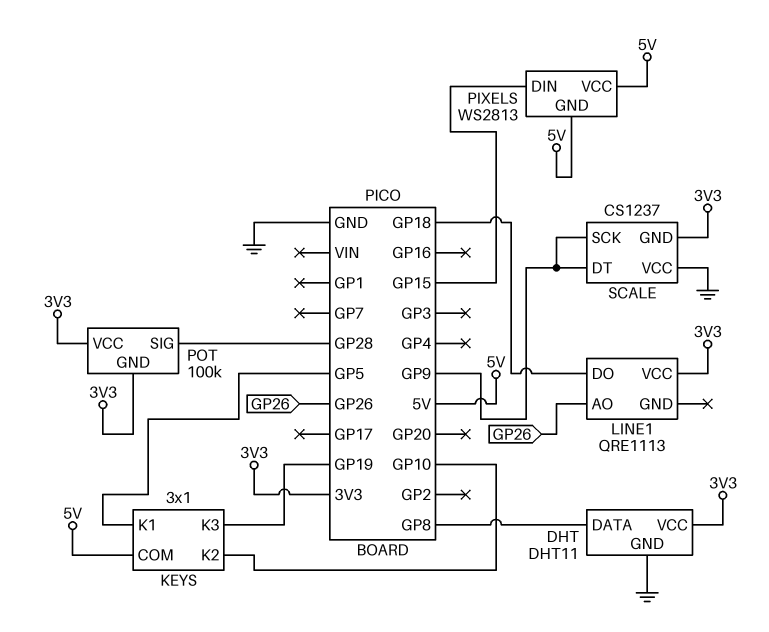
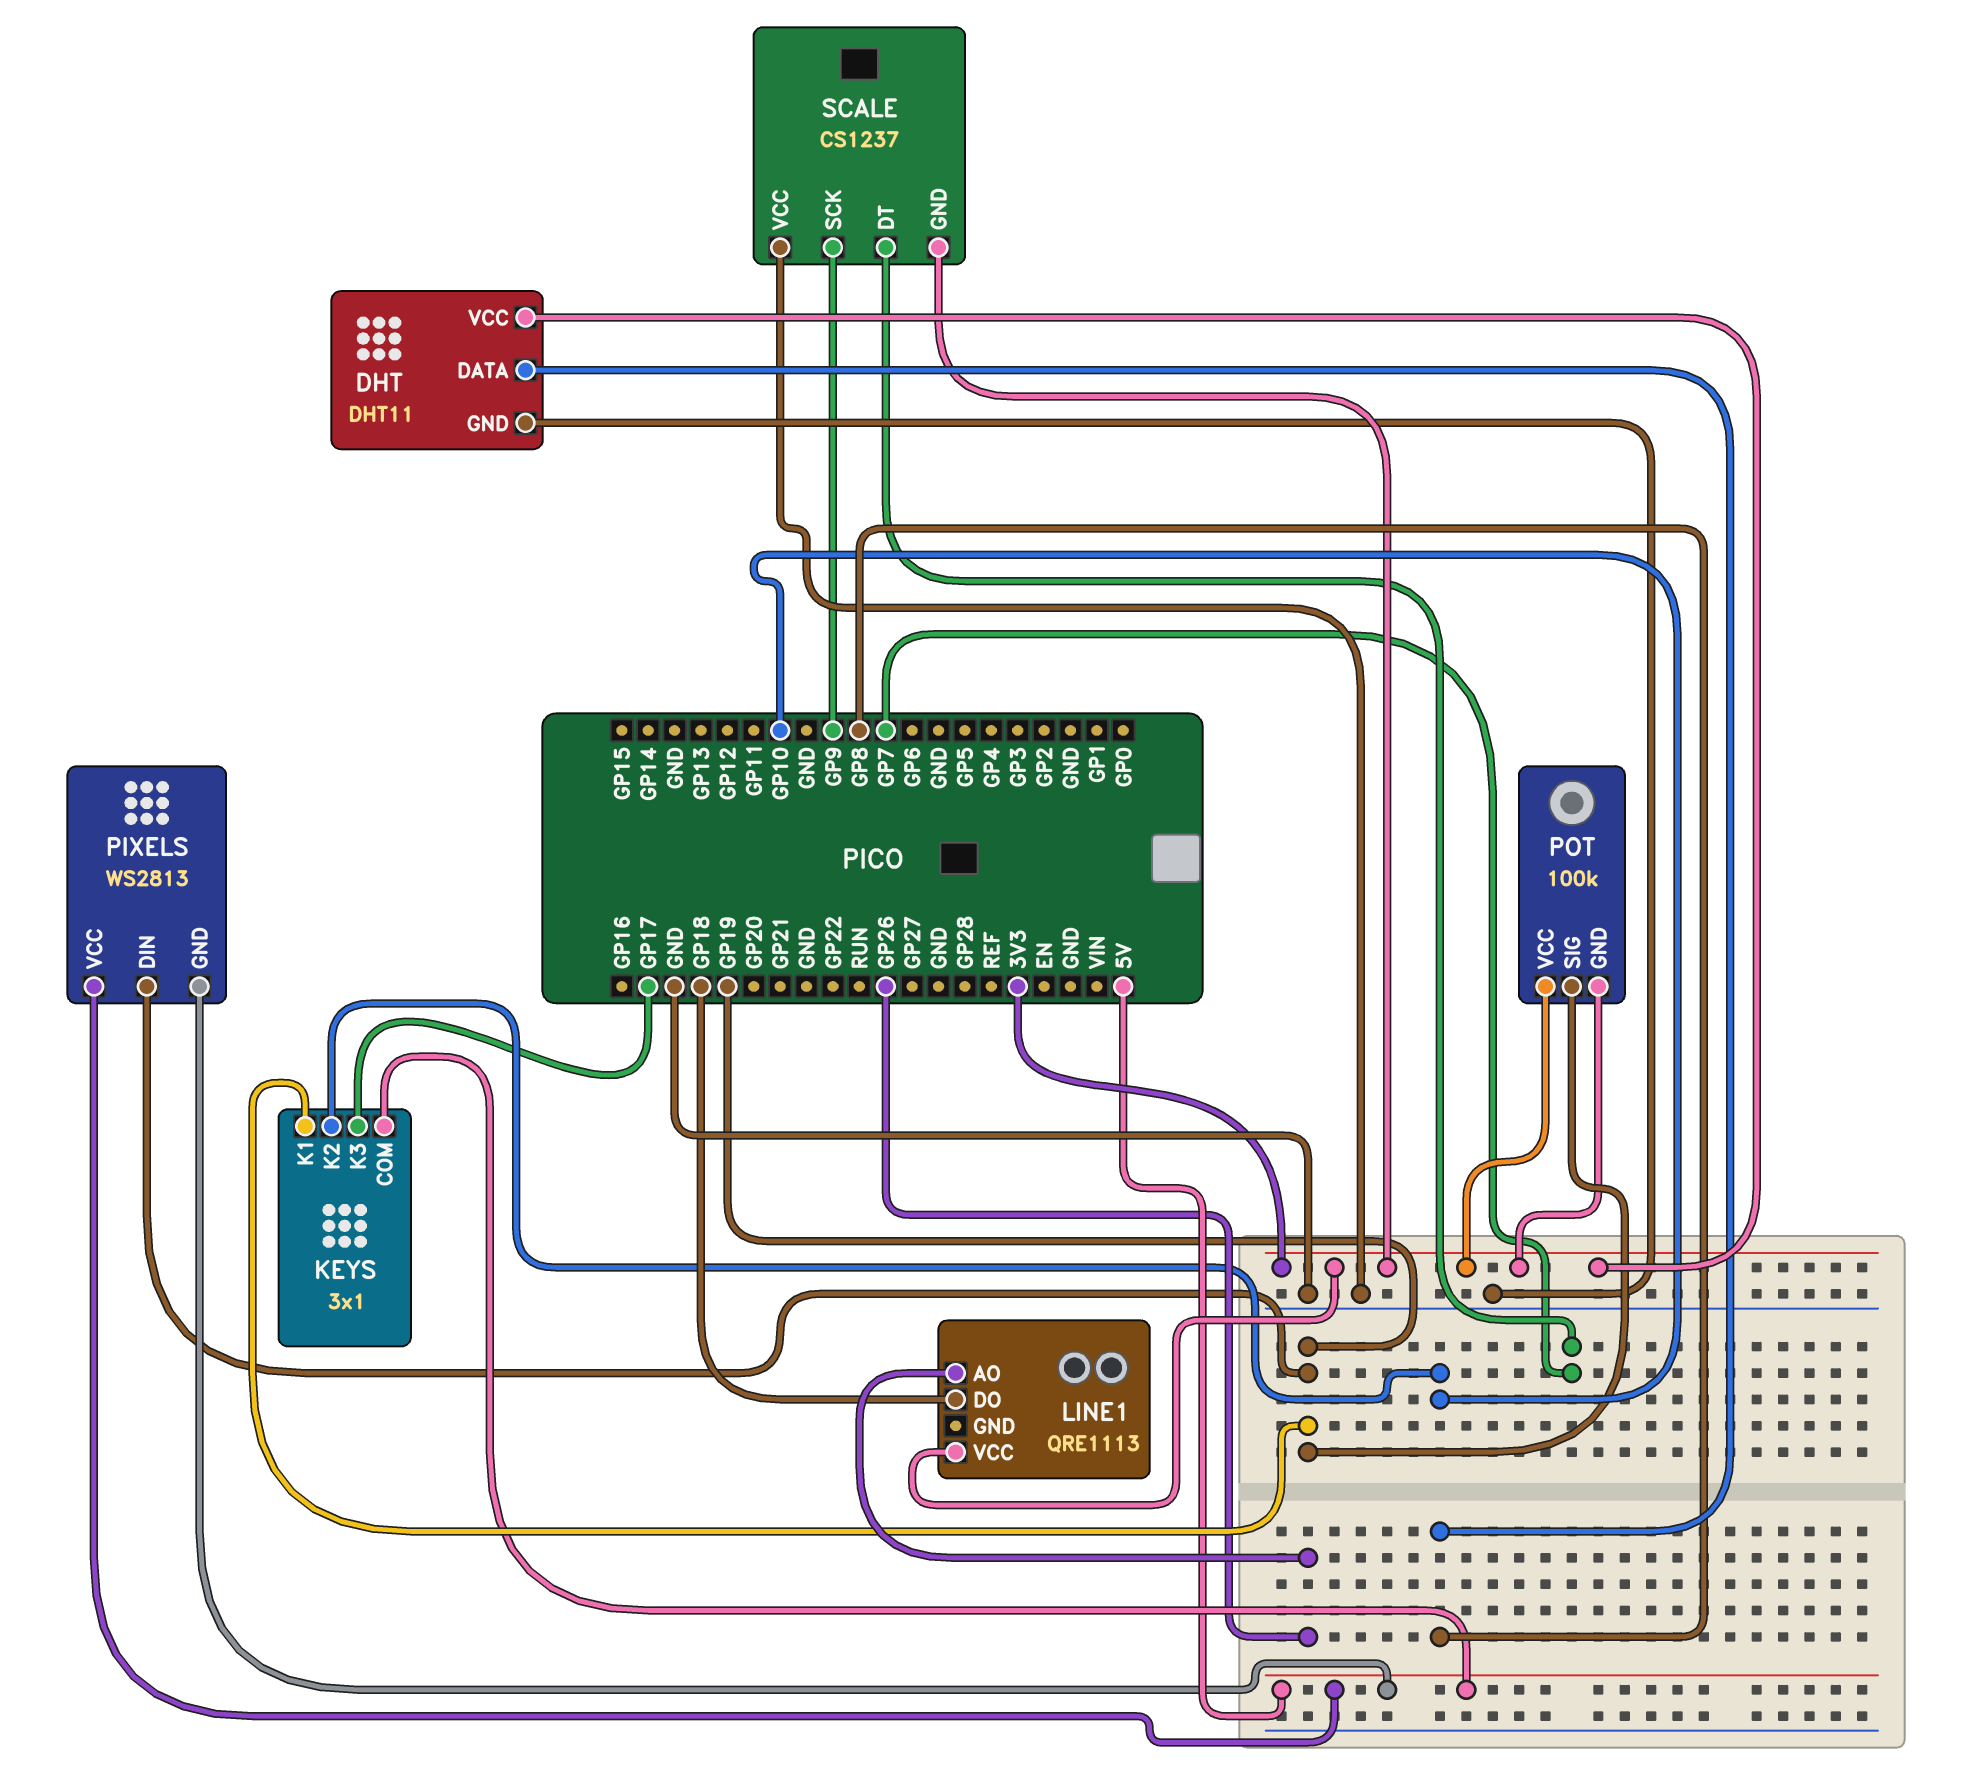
KEYS pin K1: GP5 -> GP19
KEYS pin K3: GP19 -> GP17
PIXELS pin DIN: GP15 -> GP19
POT pin SIG: GP28 -> GP19
SCALE pin DT: GP9 -> GP7

